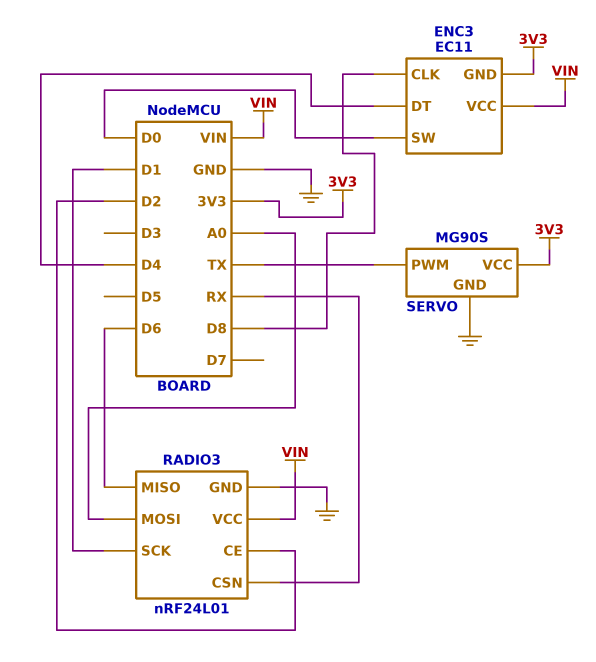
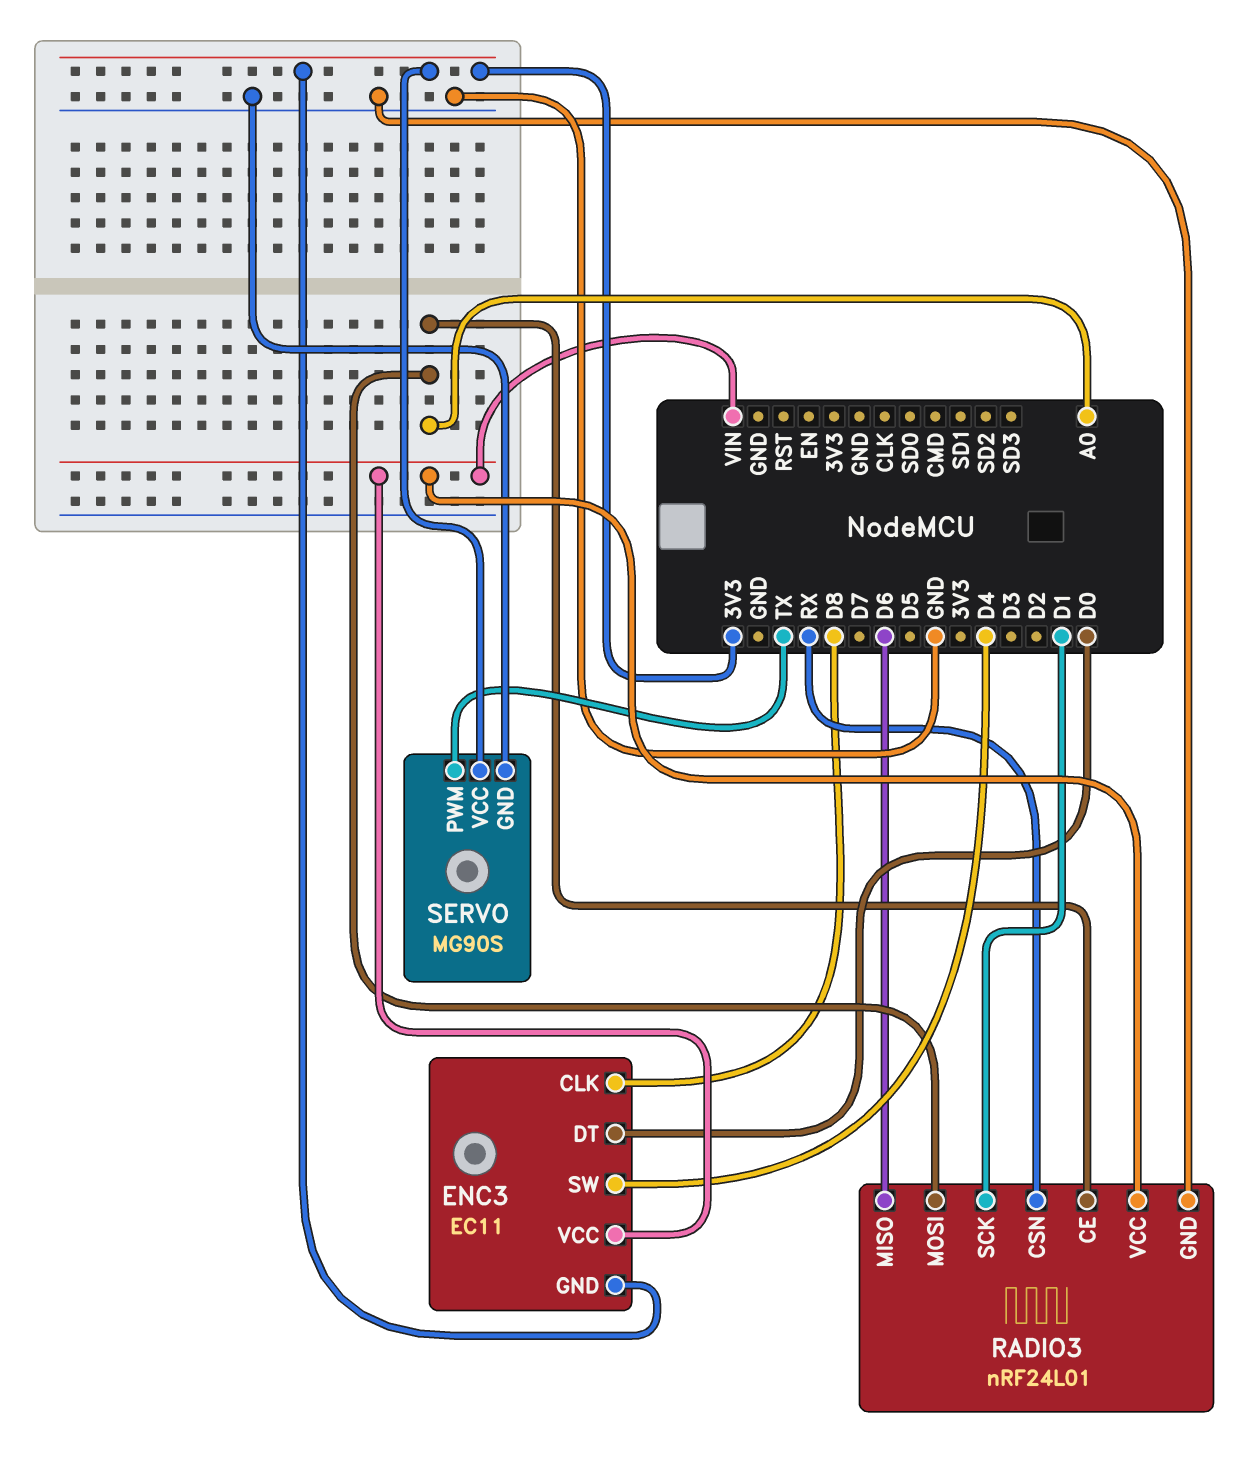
ENC3 pin DT: D4 -> D0
ENC3 pin SW: D0 -> D4
RADIO3 pin CE: D2 -> A0

